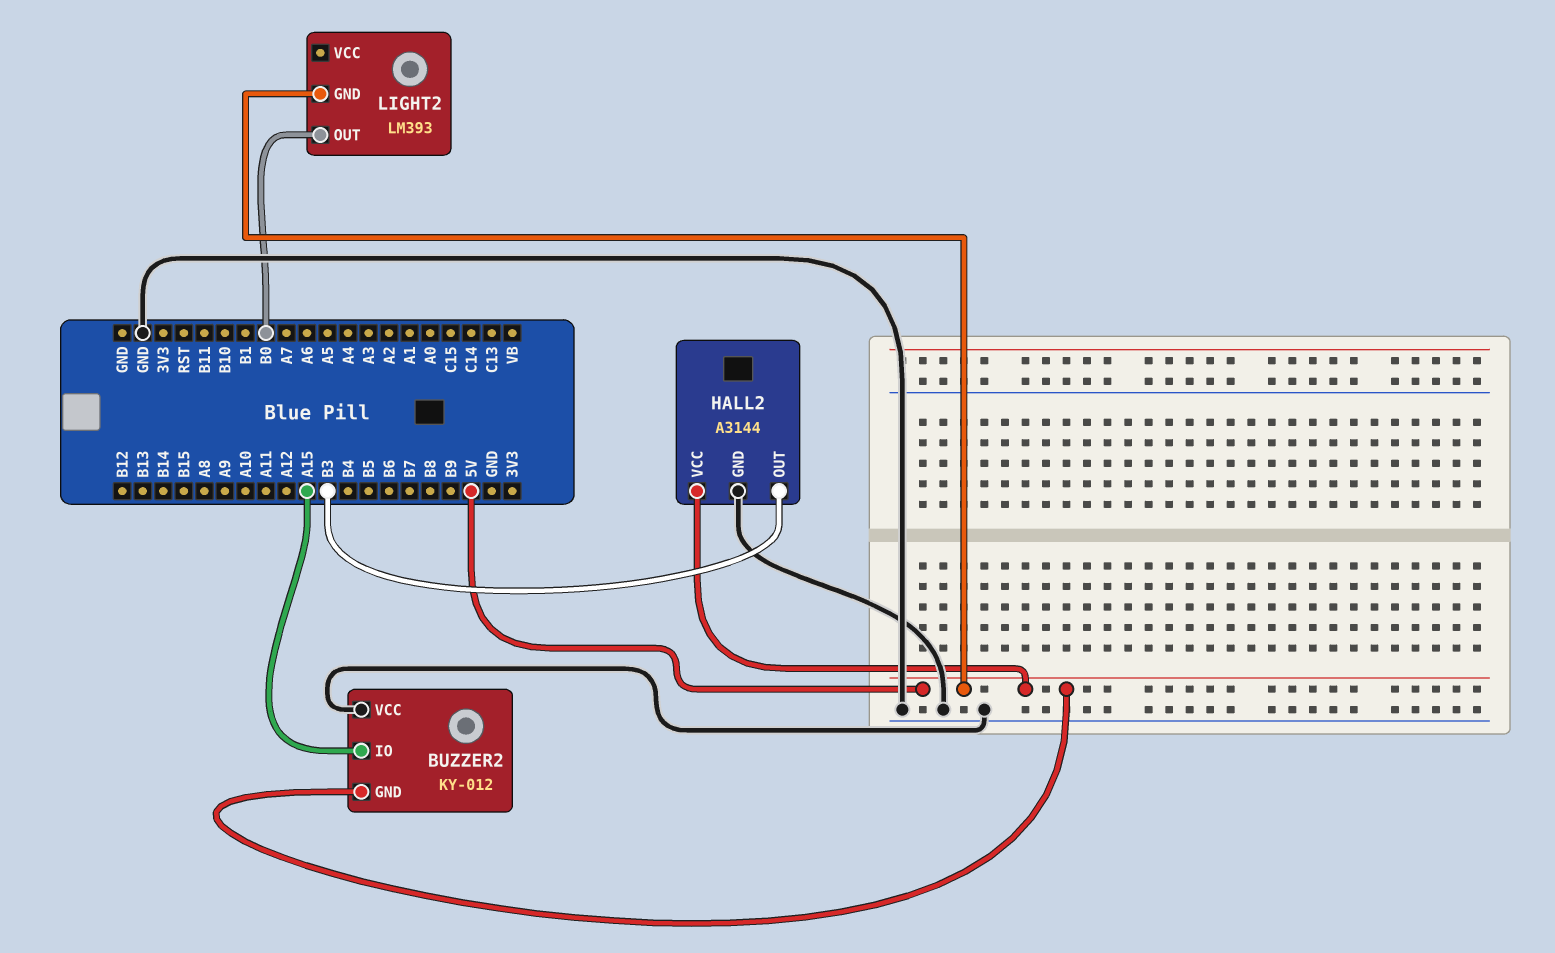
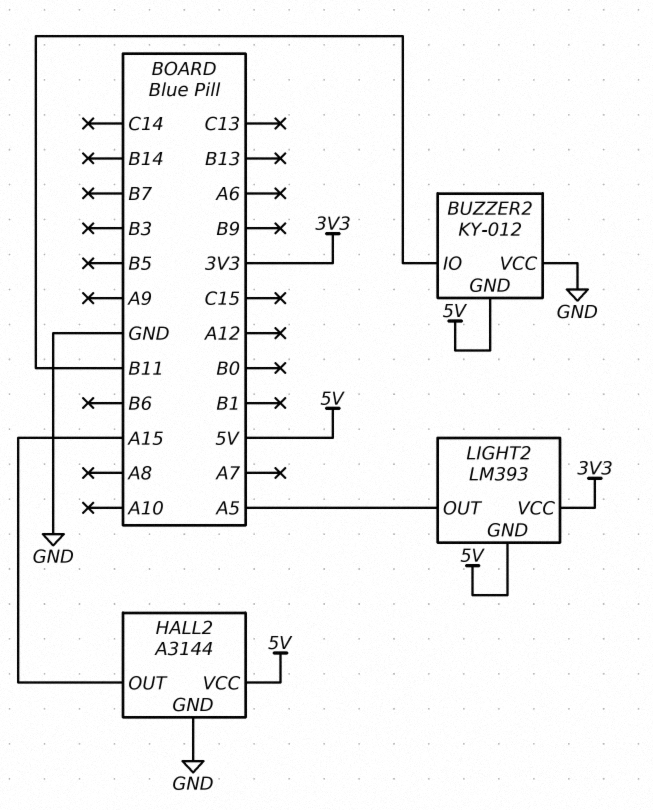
BUZZER2 pin IO: A15 -> B11
HALL2 pin OUT: B3 -> A15
LIGHT2 pin OUT: B0 -> A5
LIGHT2 pin VCC: none -> 3V3

